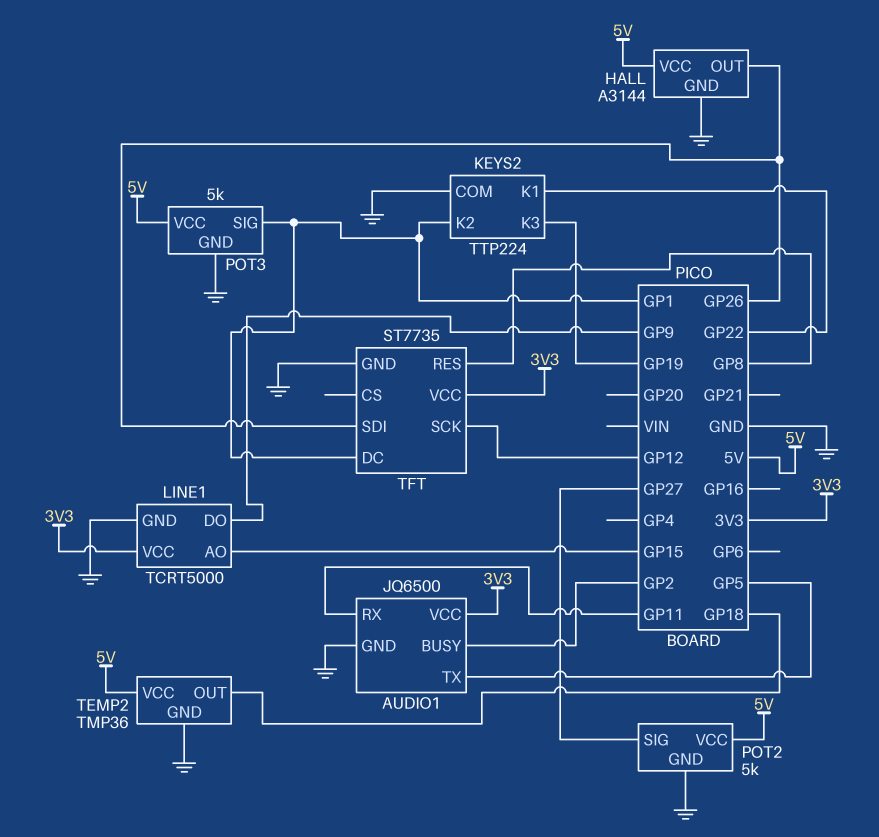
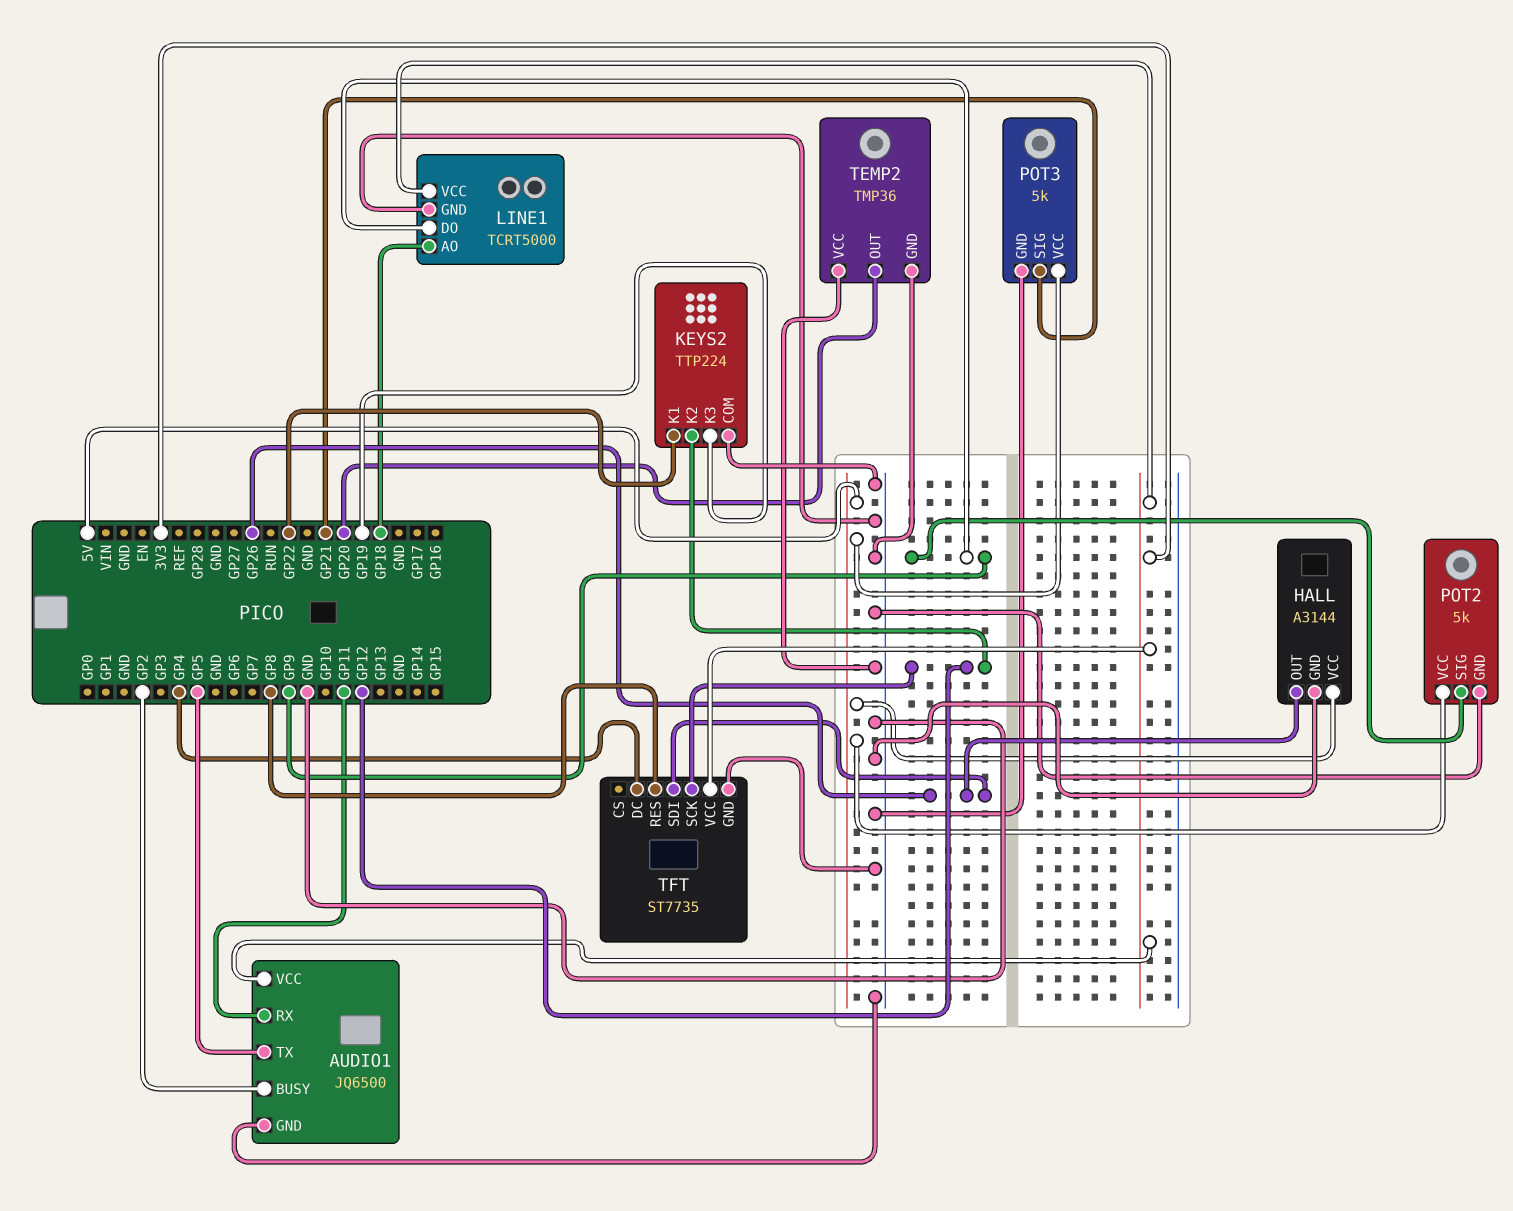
KEYS2 pin K2: GP1 -> GP12
LINE1 pin AO: GP15 -> GP18
POT2 pin SIG: GP27 -> GP9
POT3 pin SIG: GP1 -> GP21
TEMP2 pin OUT: GP18 -> GP20
TEMP2 pin VCC: 5V -> GND
TFT pin DC: GP1 -> GP4

